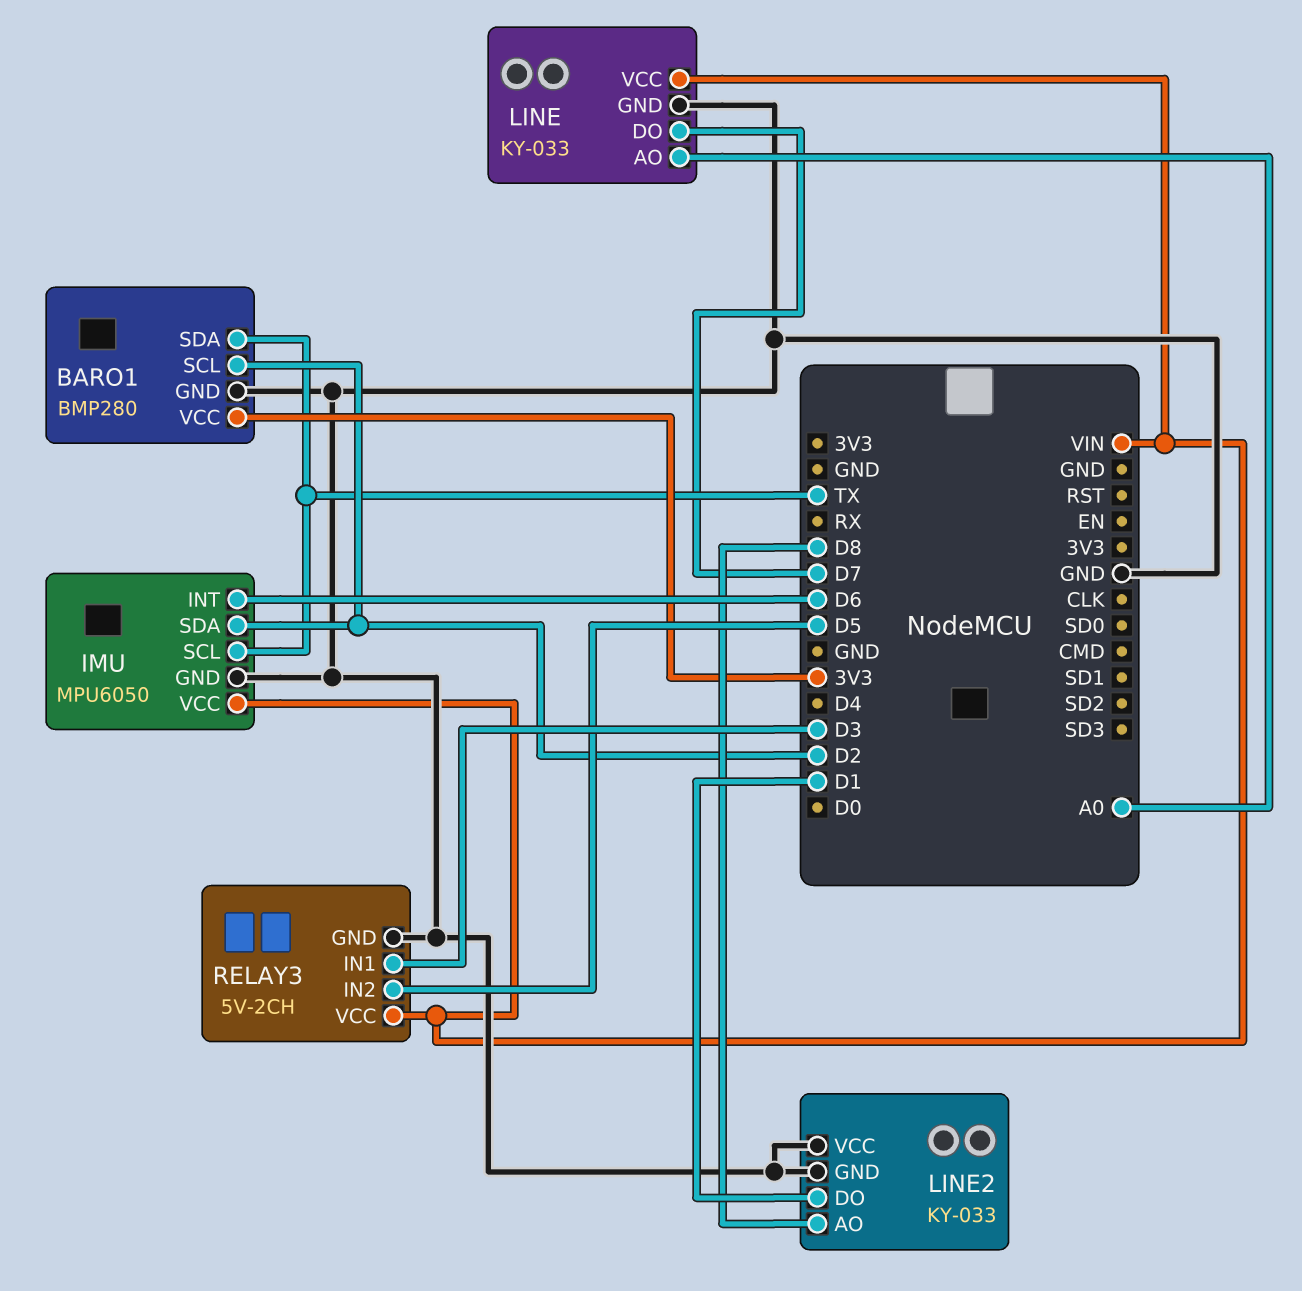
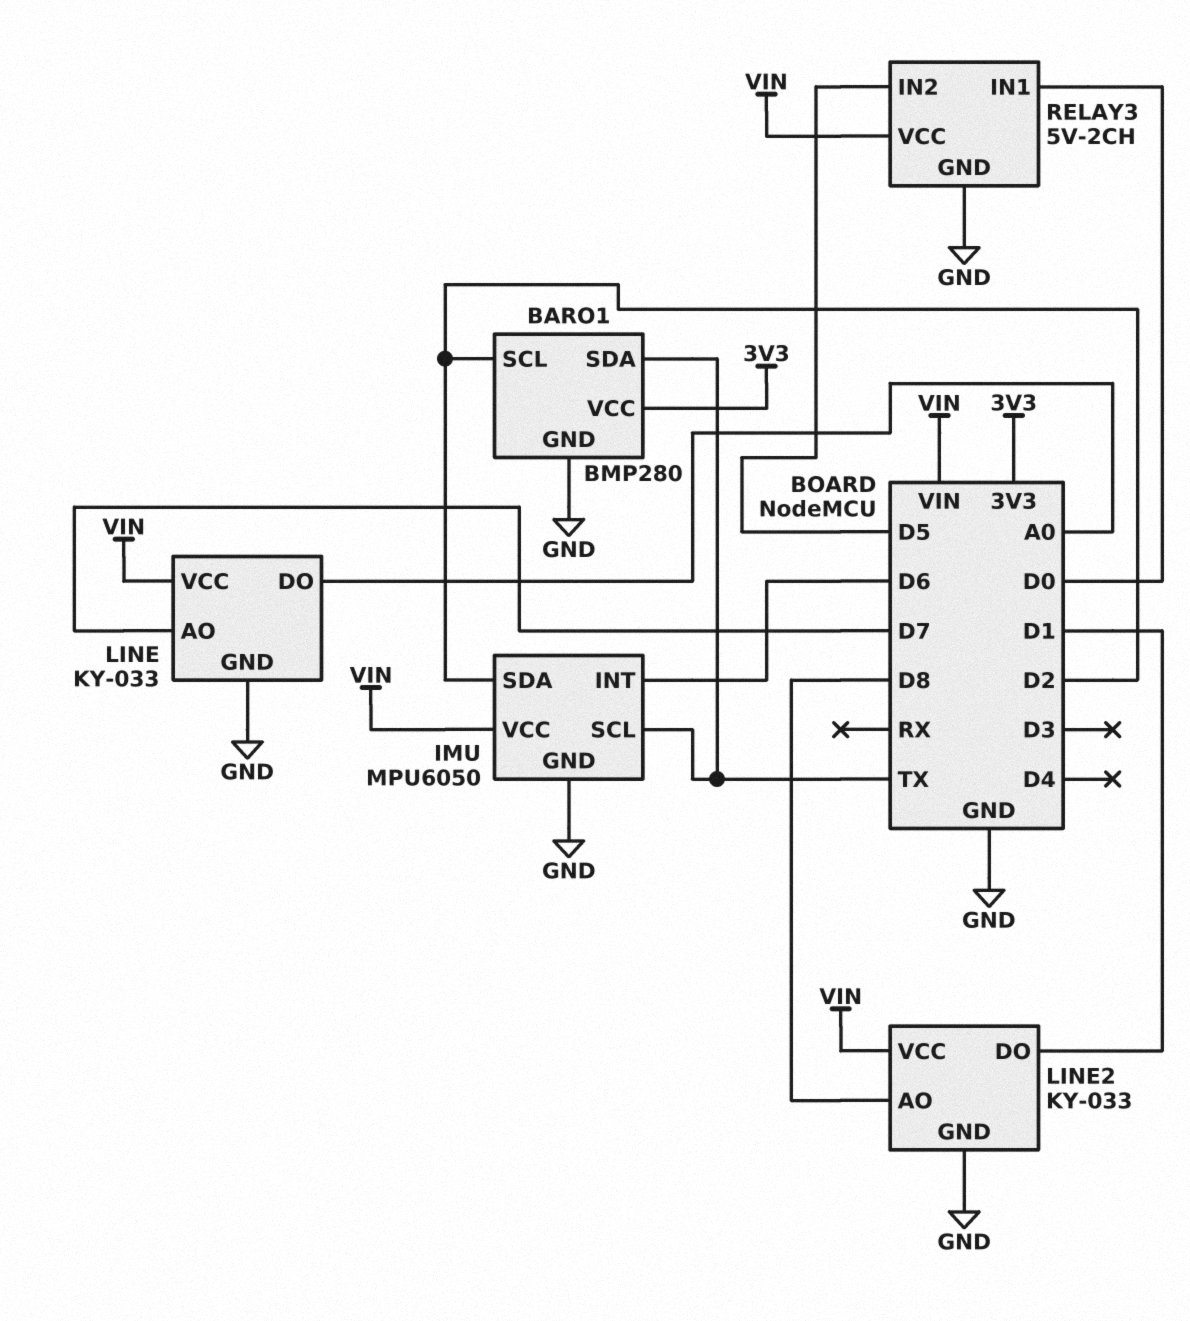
LINE pin AO: A0 -> D7
LINE pin DO: D7 -> A0
LINE2 pin VCC: GND -> VIN
RELAY3 pin IN1: D3 -> D0

